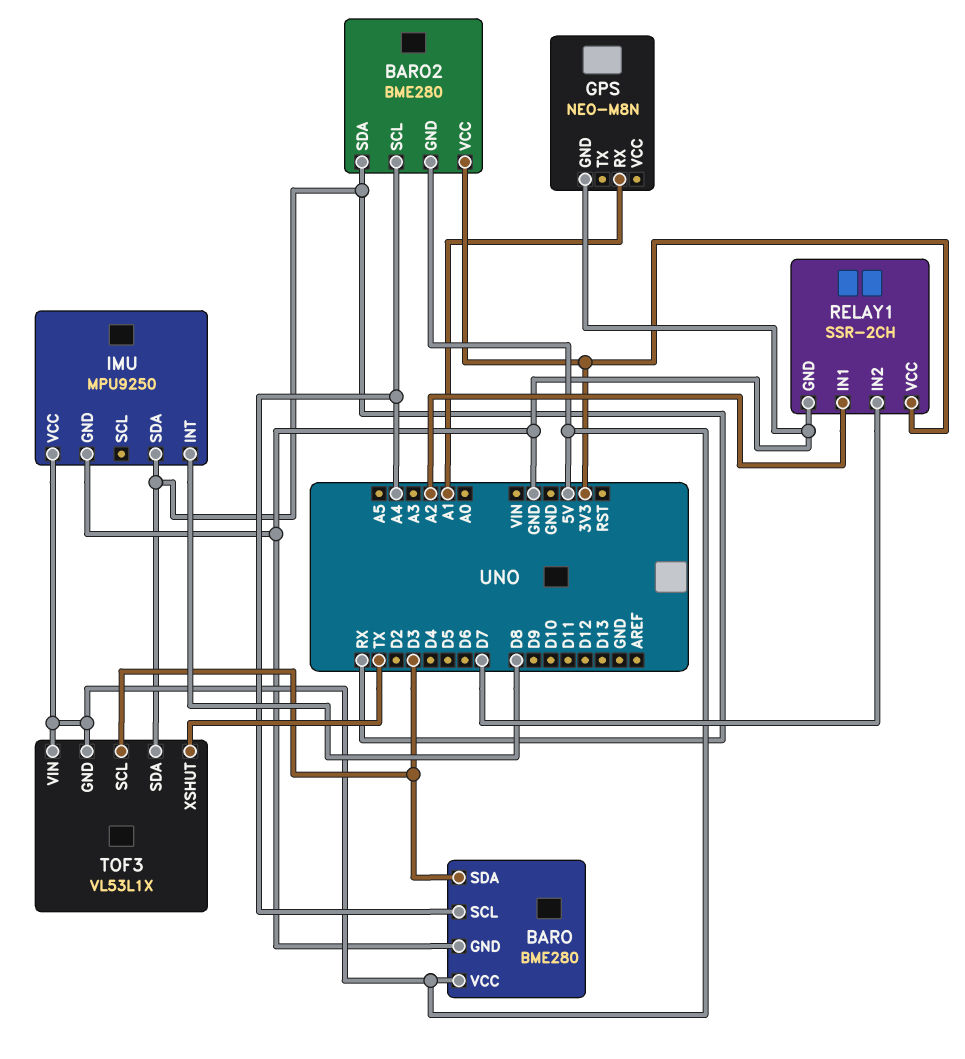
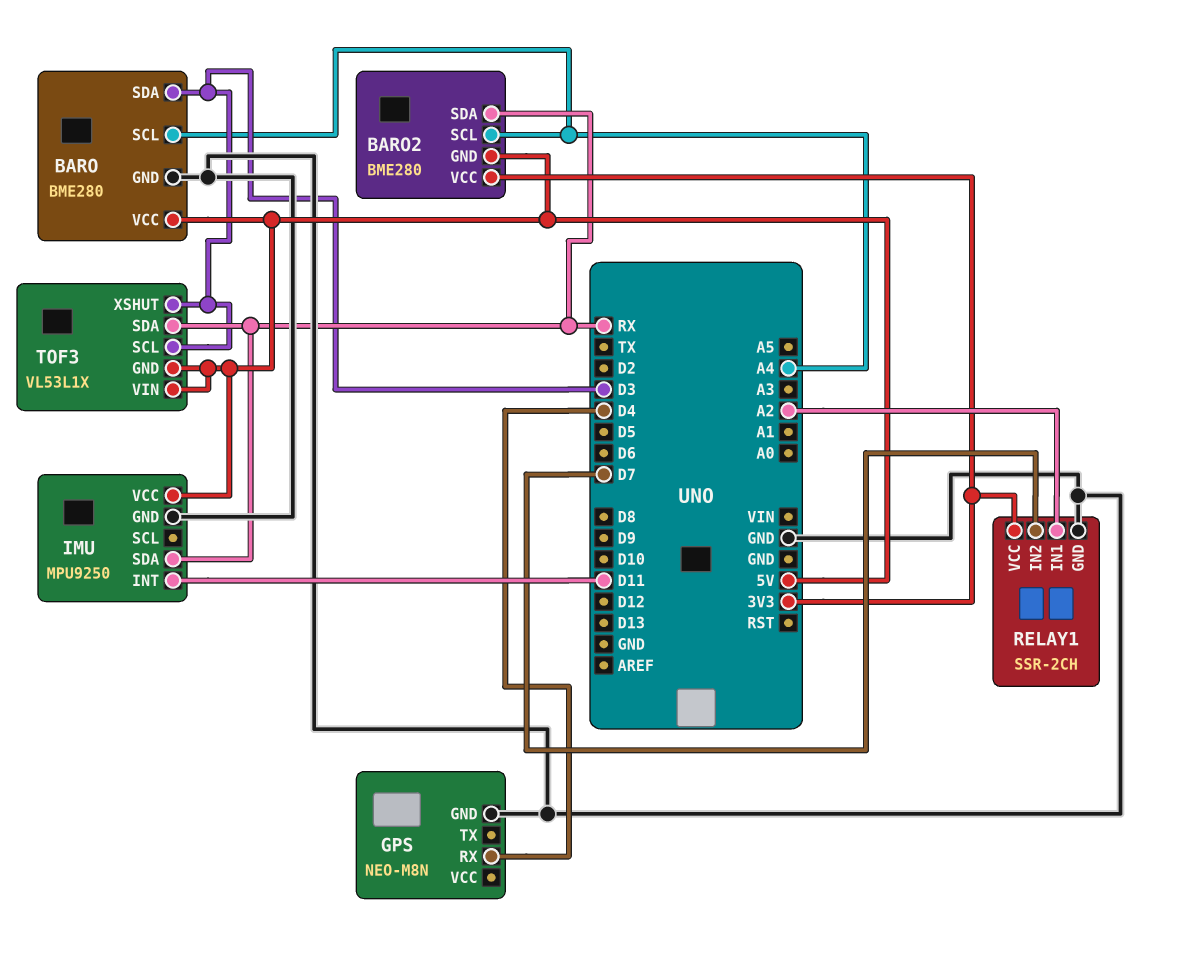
GPS pin RX: A1 -> D4
IMU pin INT: D8 -> D11
TOF3 pin XSHUT: TX -> D3

